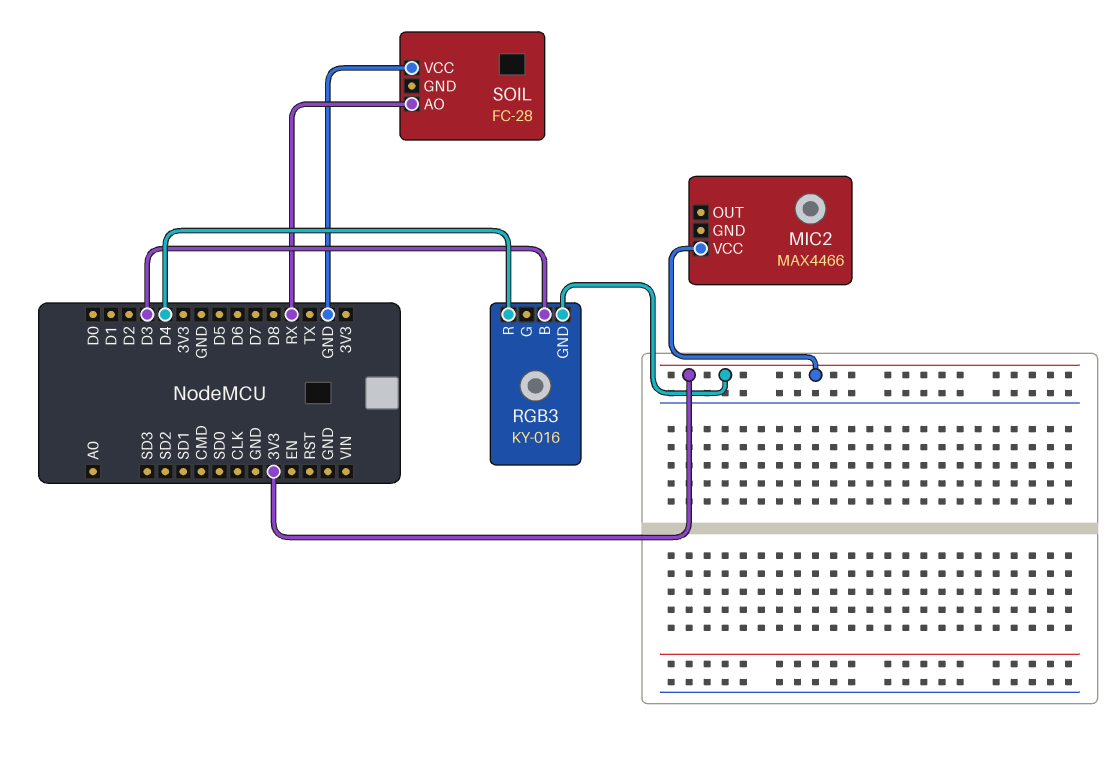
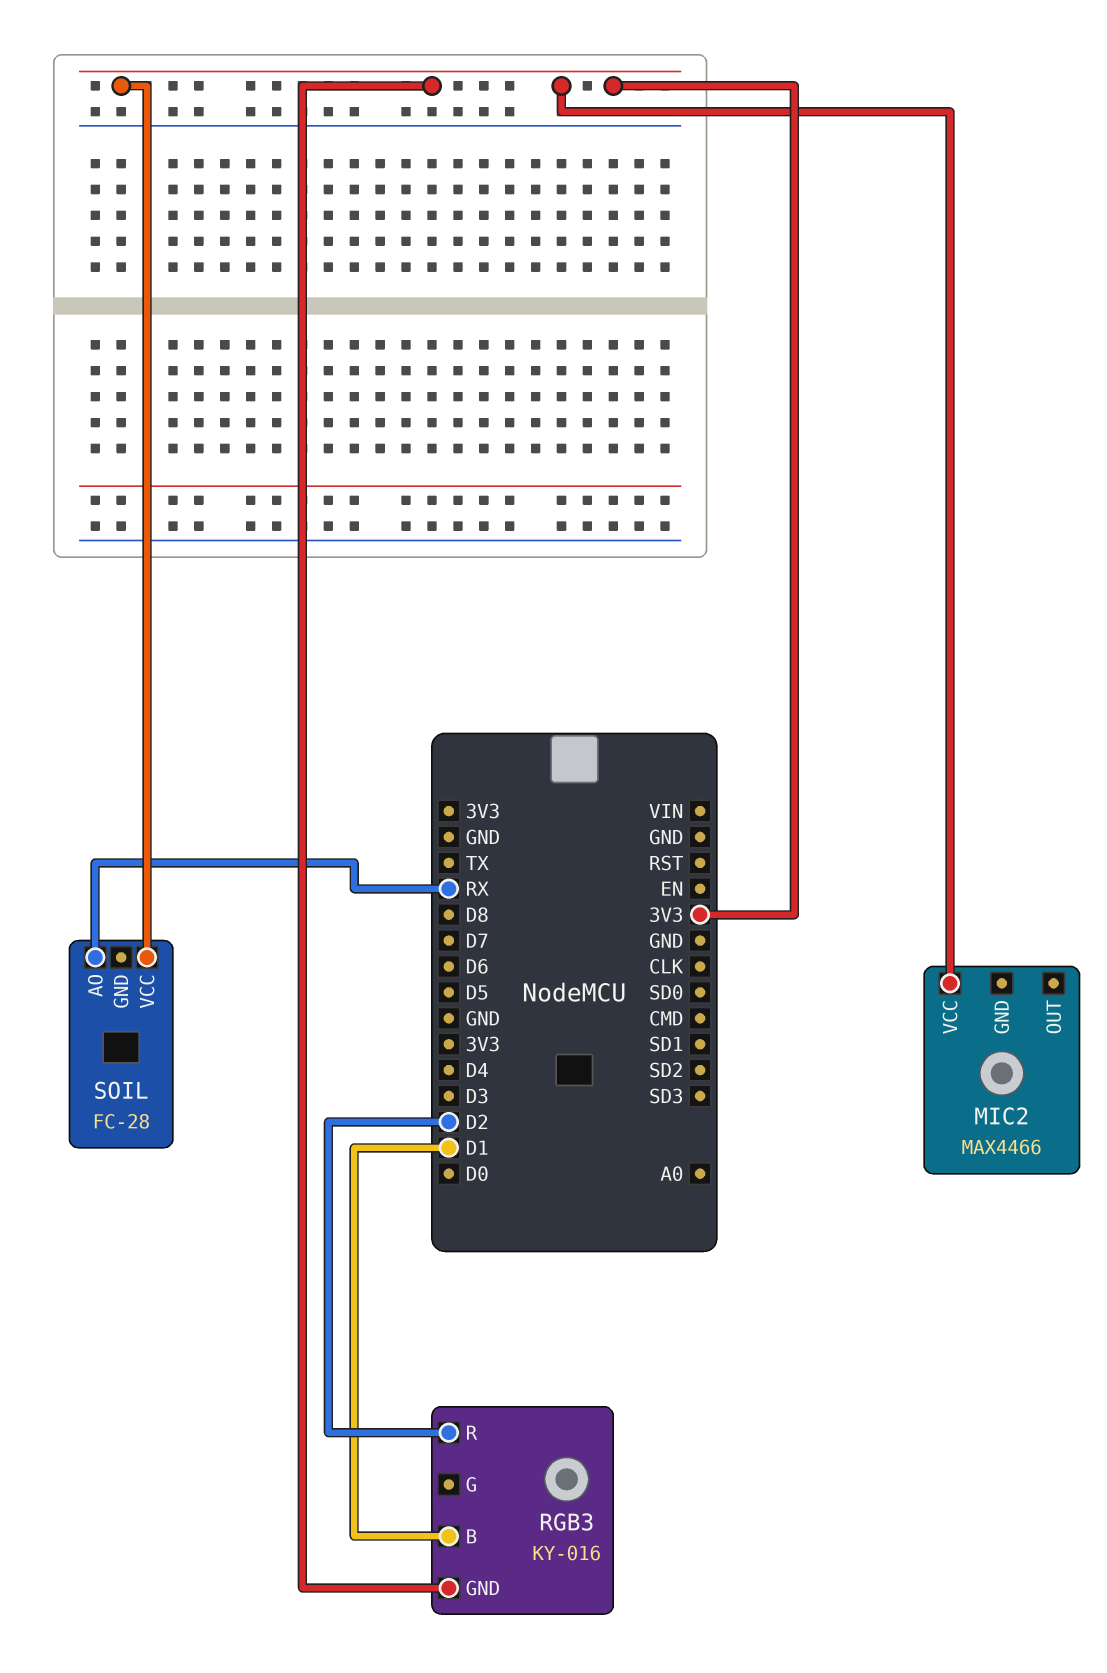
RGB3 pin B: D3 -> D1
RGB3 pin R: D4 -> D2
SOIL pin VCC: GND -> 3V3

